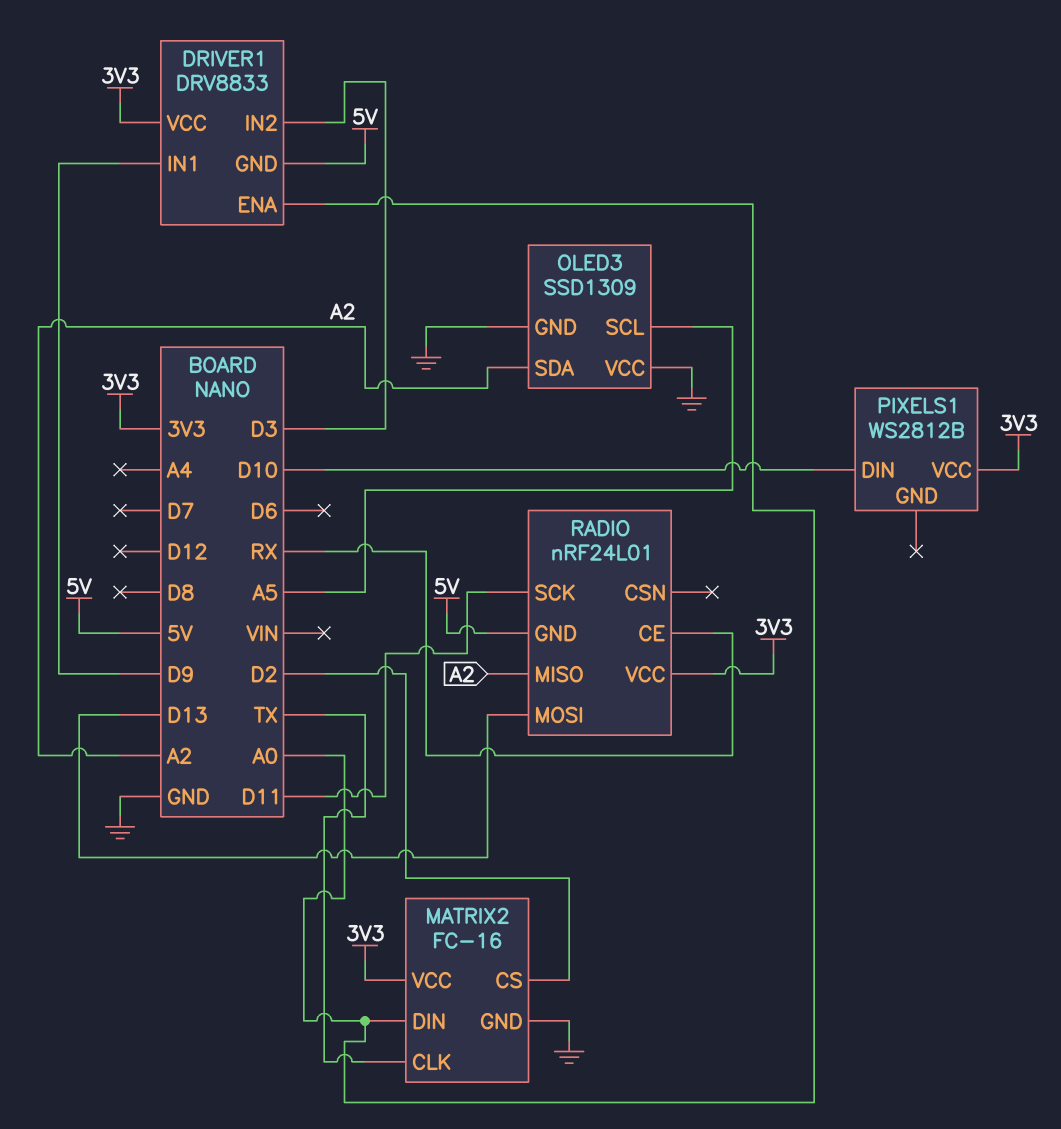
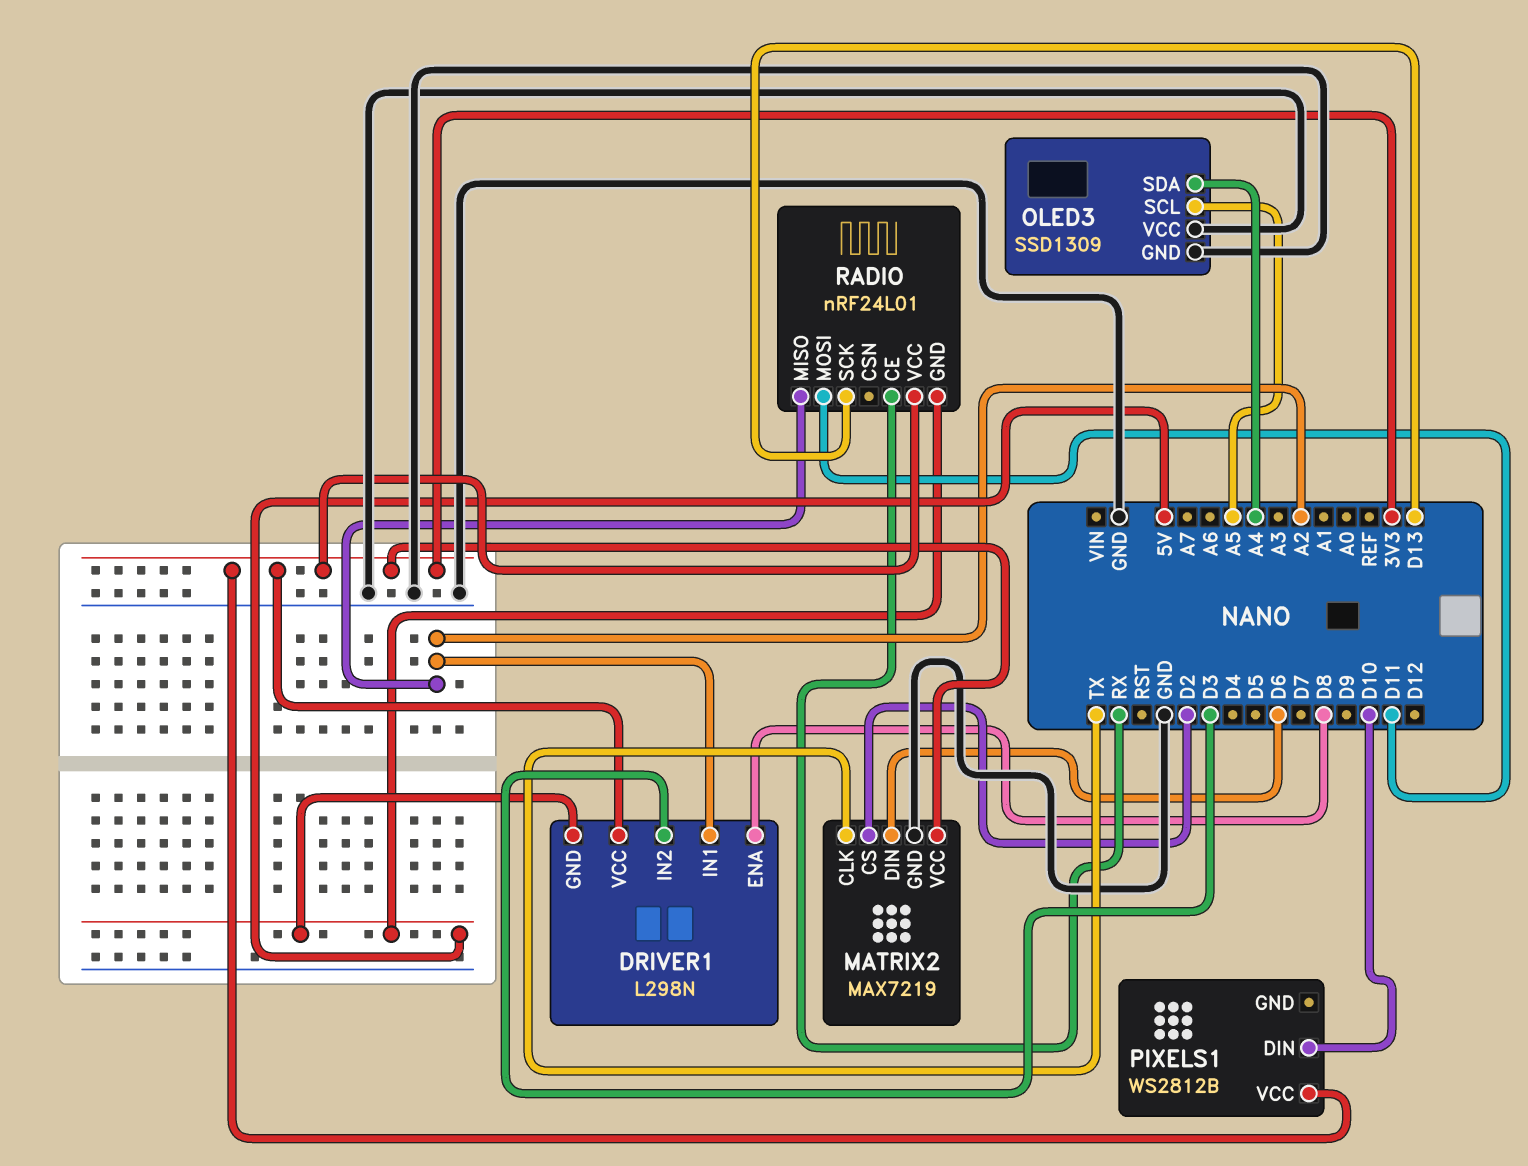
DRIVER1: DRV8833 -> L298N
DRIVER1 pin ENA: A0 -> D8
DRIVER1 pin IN1: D9 -> A2
MATRIX2: FC-16 -> MAX7219
MATRIX2 pin DIN: A0 -> D6
OLED3 pin SDA: A2 -> A4
RADIO pin MOSI: D13 -> D11
RADIO pin SCK: D11 -> D13

